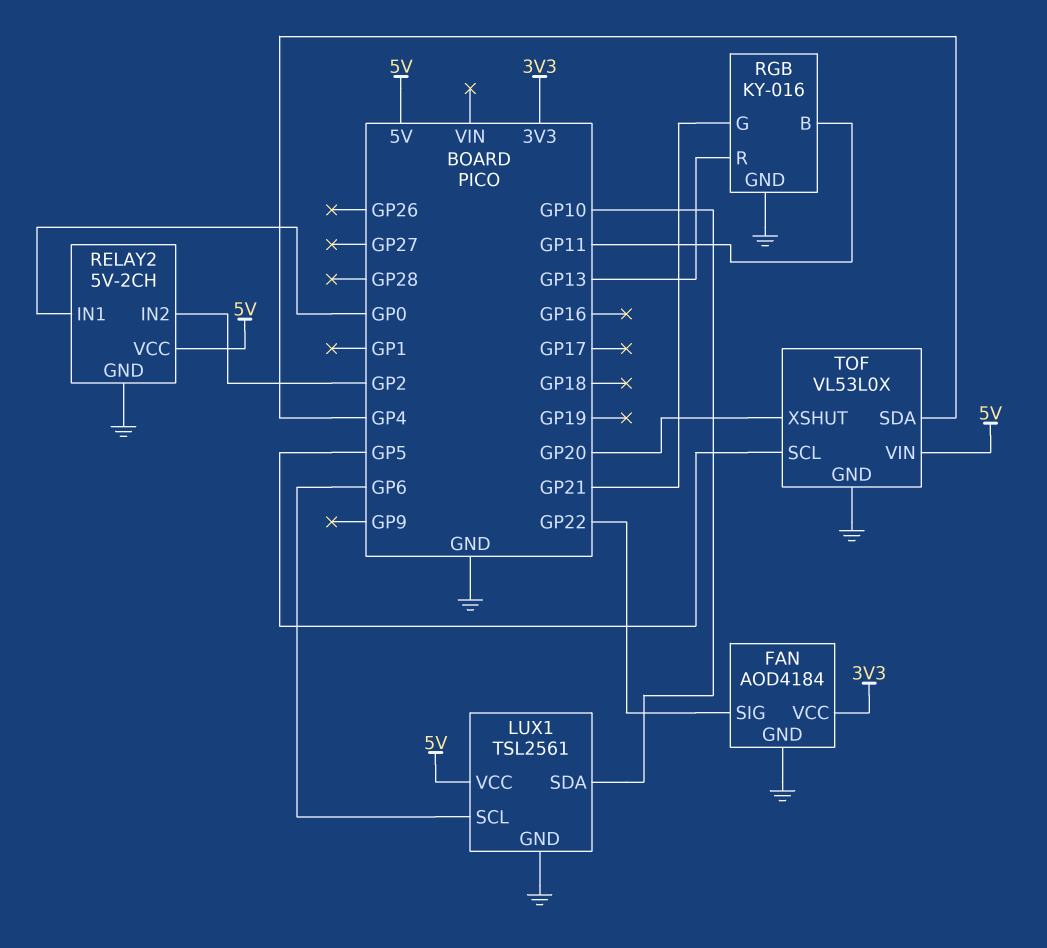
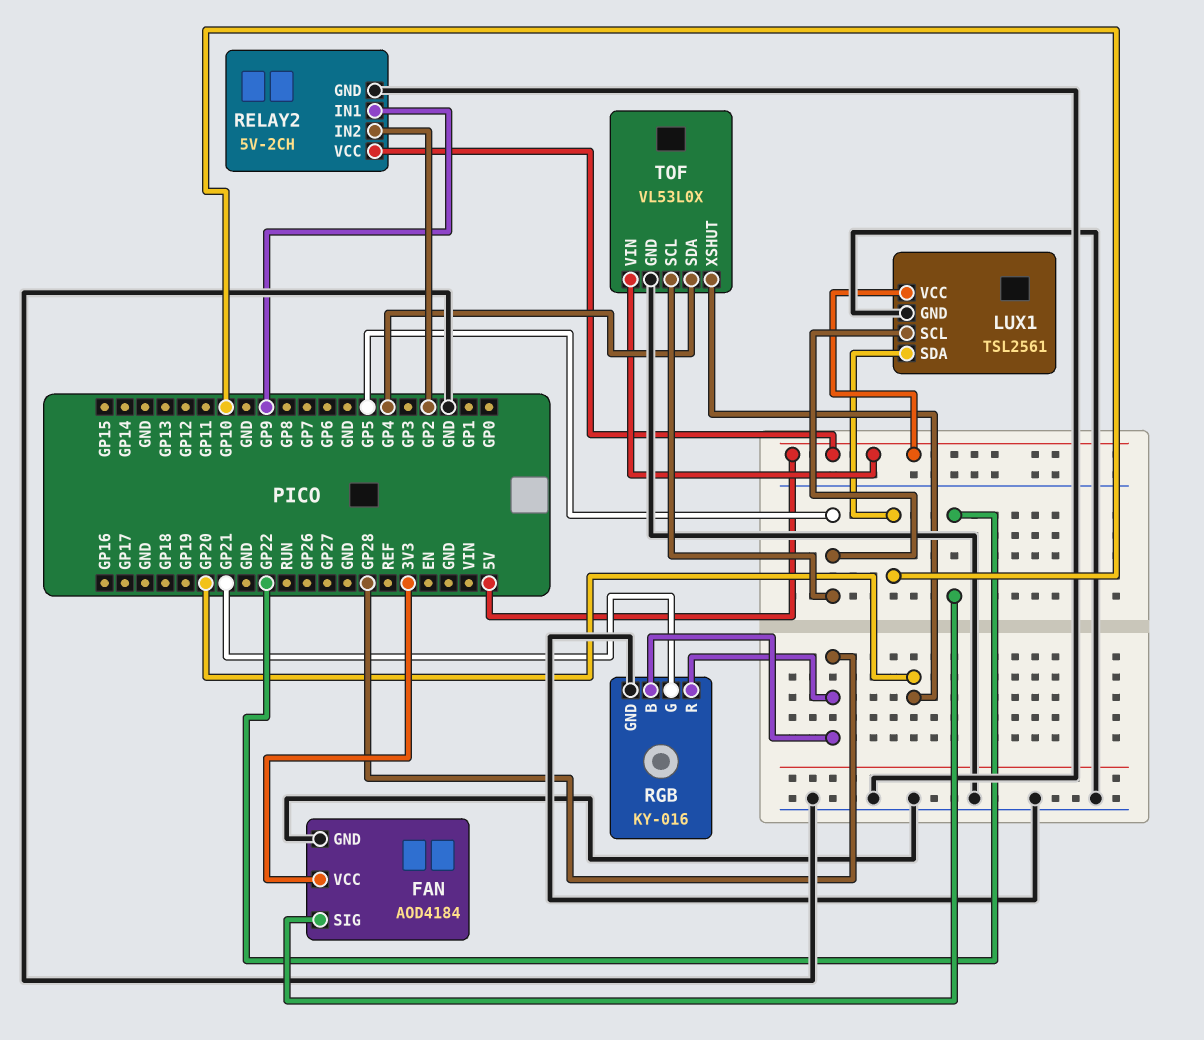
LUX1 pin SCL: GP6 -> GP5
RELAY2 pin IN1: GP0 -> GP9
RGB pin B: GP11 -> GP28
RGB pin R: GP13 -> GP28

